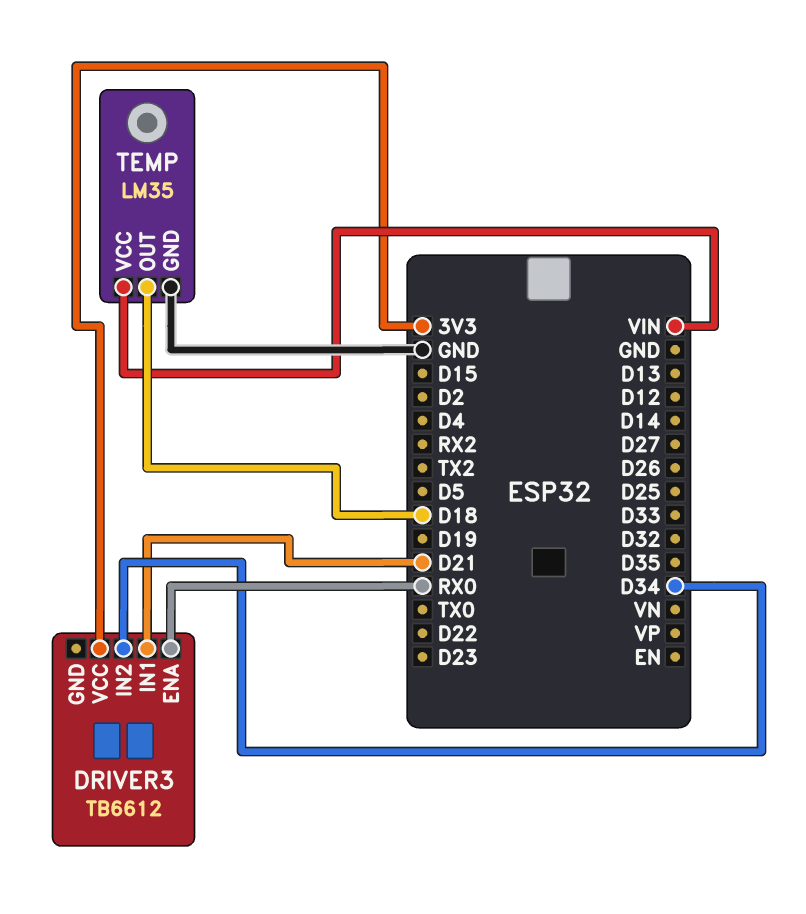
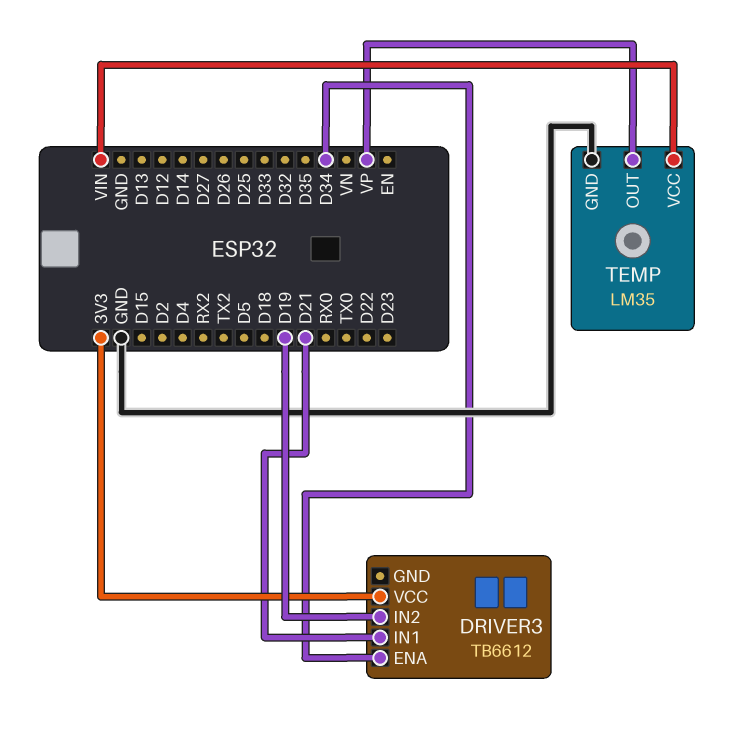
DRIVER3 pin ENA: RX0 -> D34
DRIVER3 pin IN2: D34 -> D19
TEMP pin OUT: D18 -> VP

